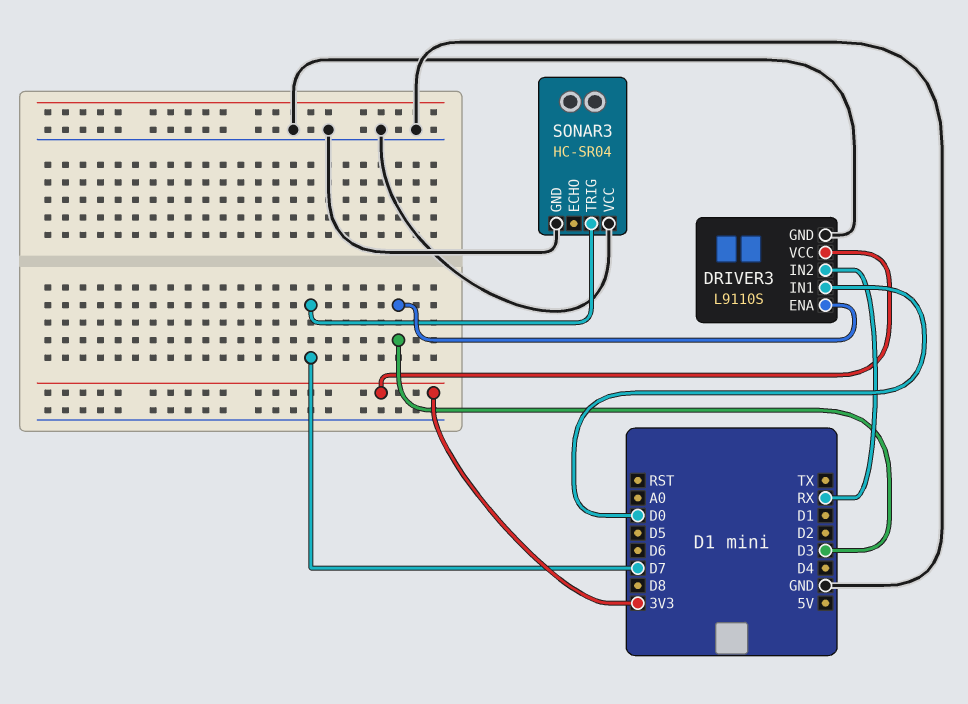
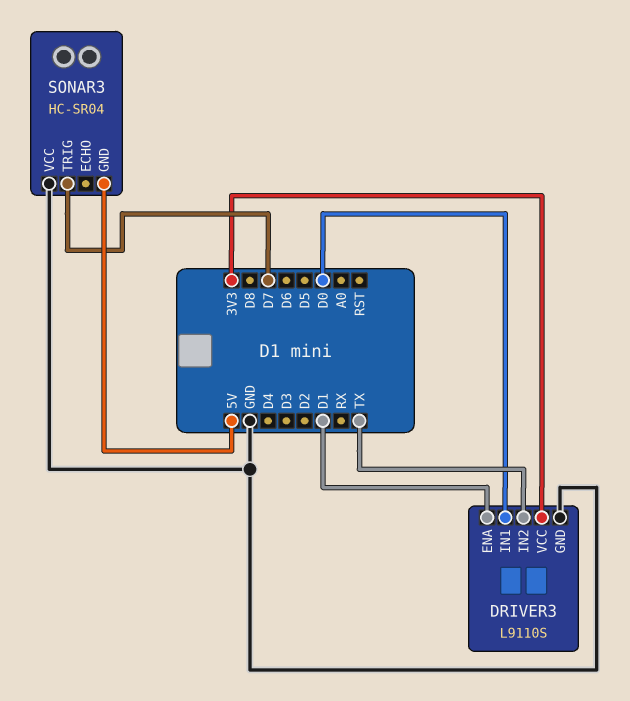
DRIVER3 pin ENA: D3 -> D1
DRIVER3 pin IN2: RX -> TX
SONAR3 pin GND: GND -> 5V

